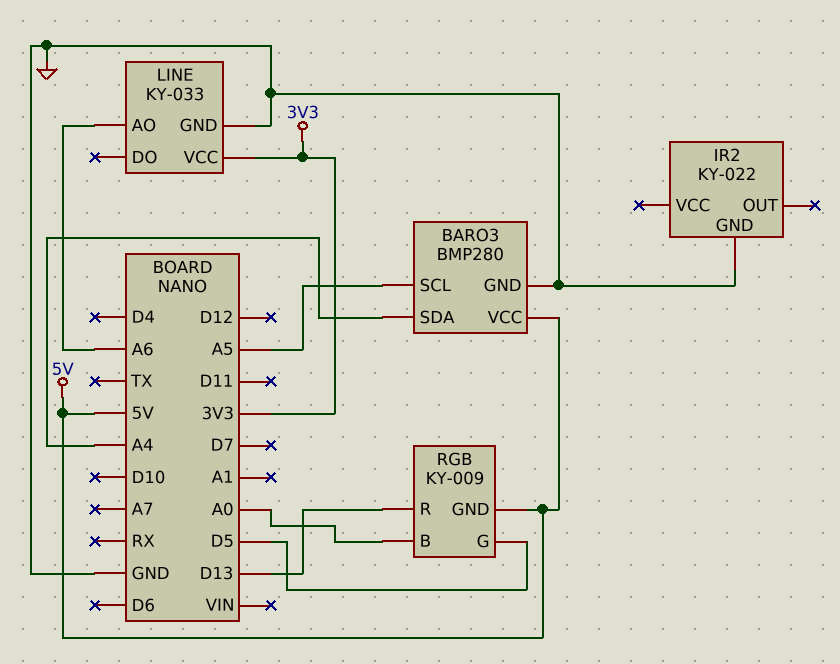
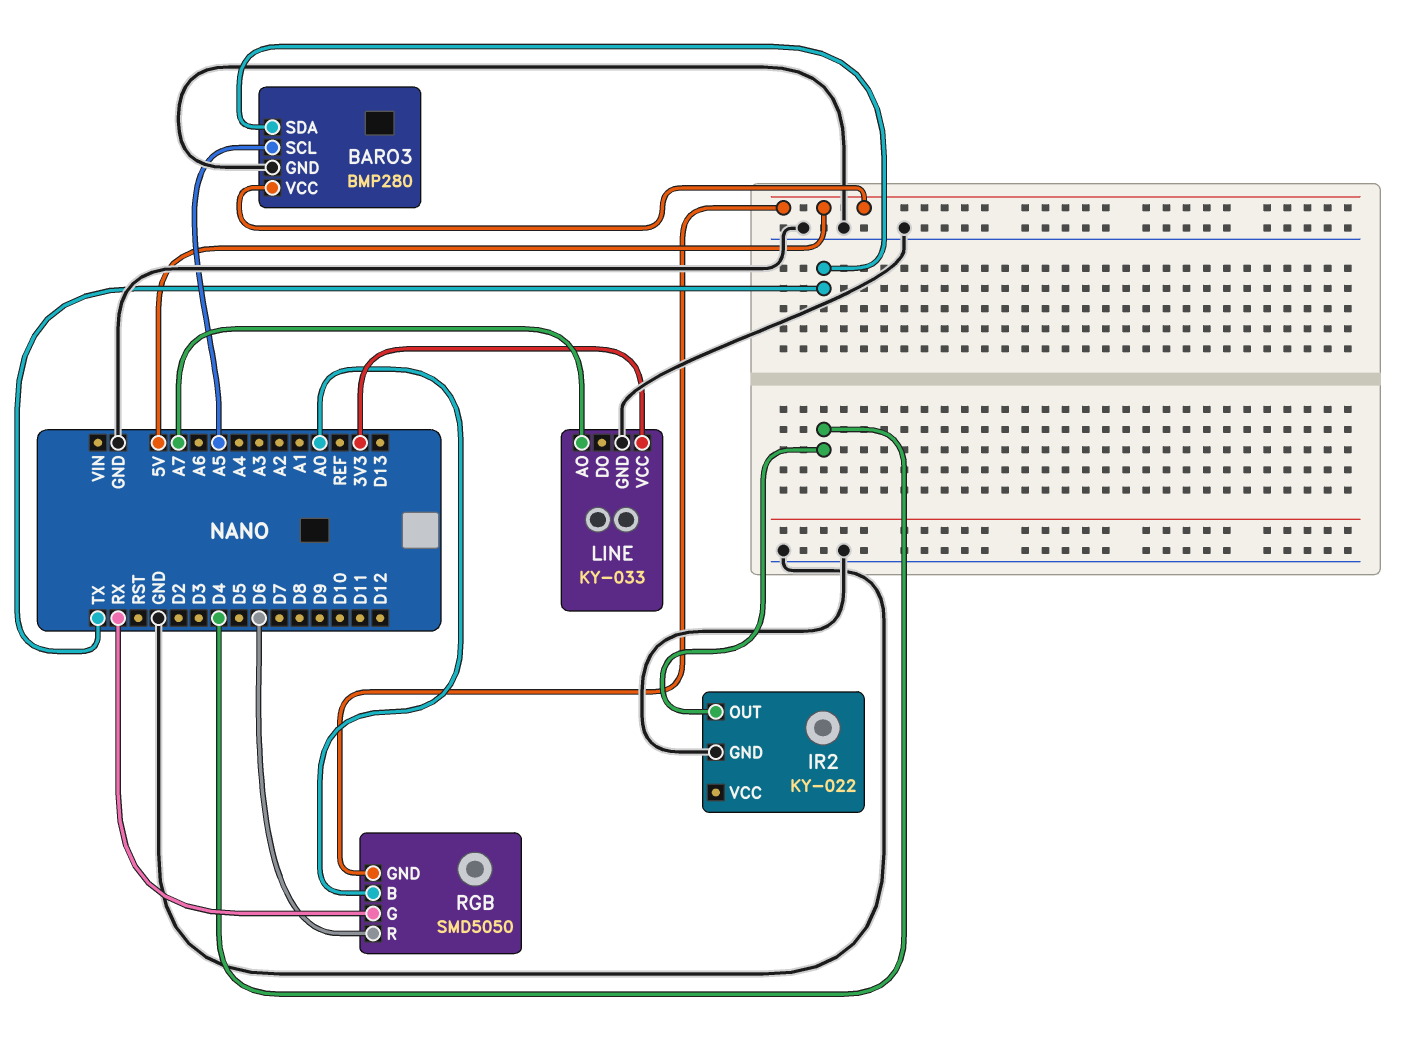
BARO3 pin SDA: A4 -> TX
IR2 pin OUT: none -> D4
LINE pin AO: A6 -> A7
RGB: KY-009 -> SMD5050
RGB pin G: D5 -> RX
RGB pin R: D13 -> D6

